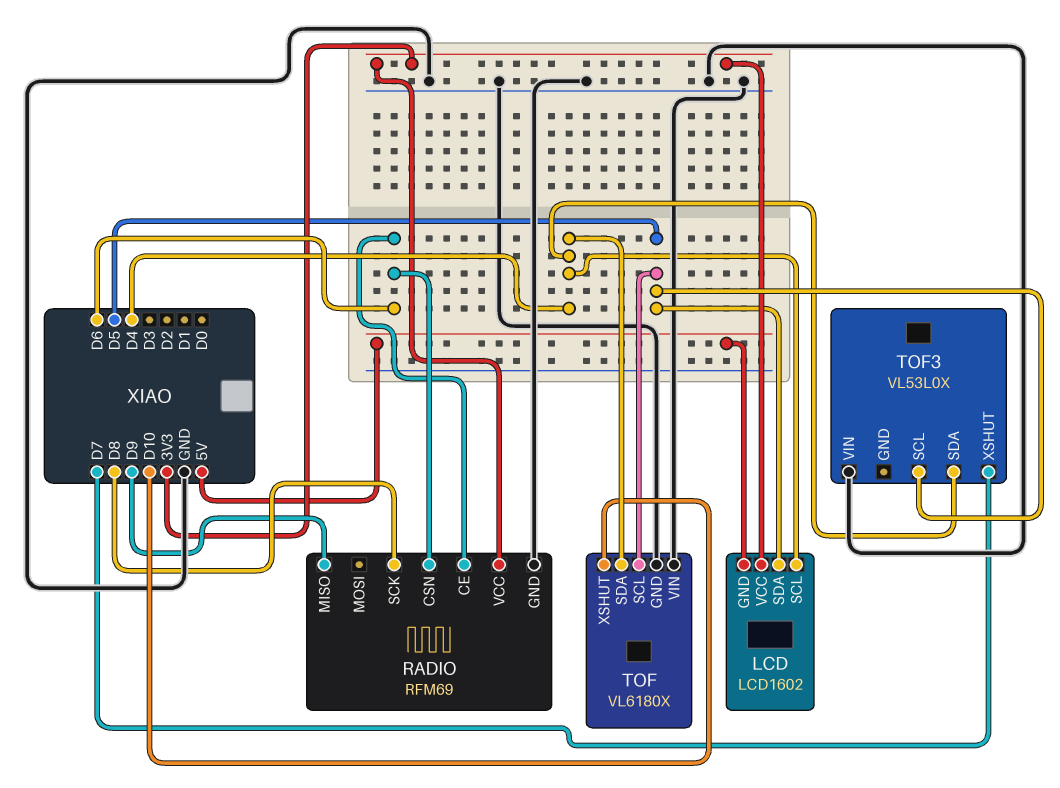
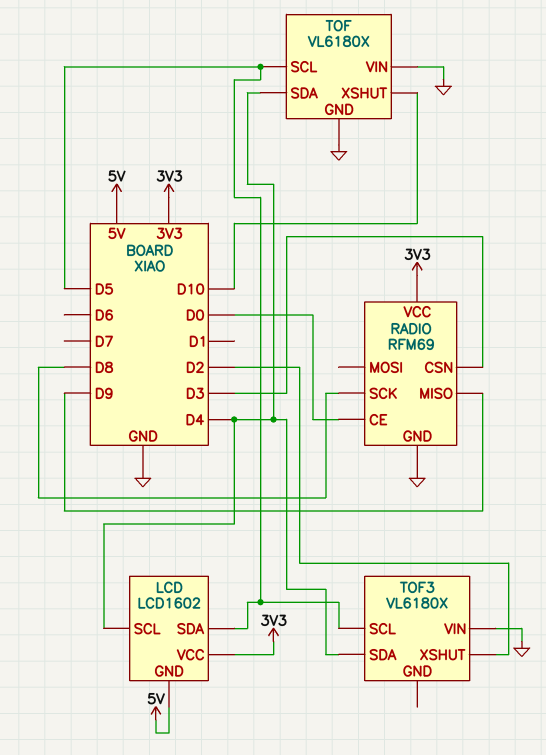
RADIO pin CE: D6 -> D0
RADIO pin CSN: D6 -> D3
TOF3: VL53L0X -> VL6180X
TOF3 pin XSHUT: D7 -> D2

